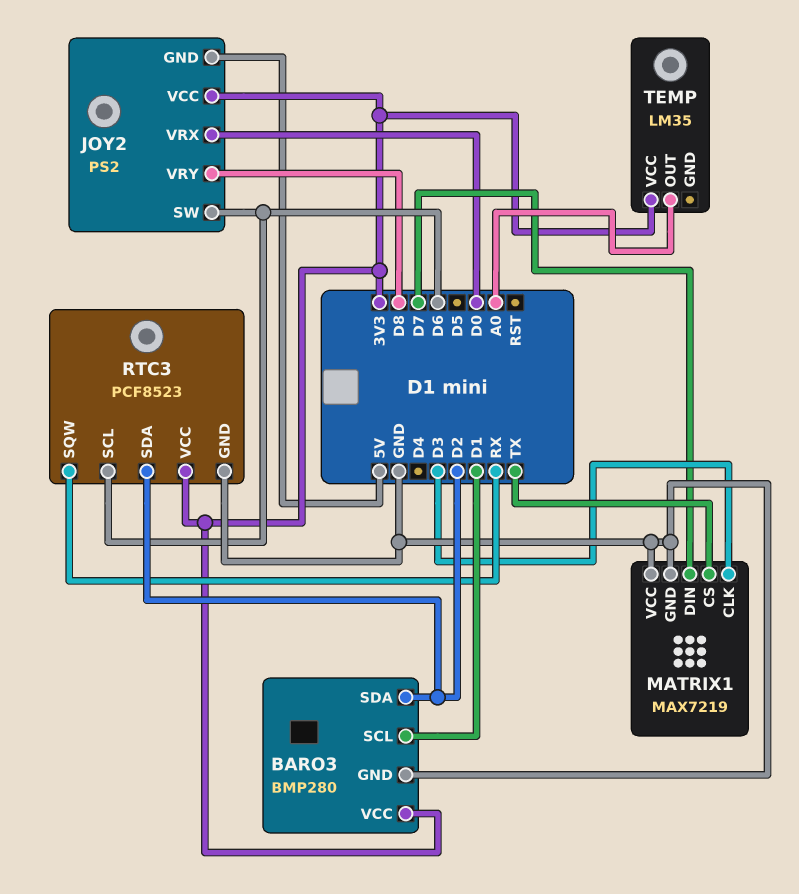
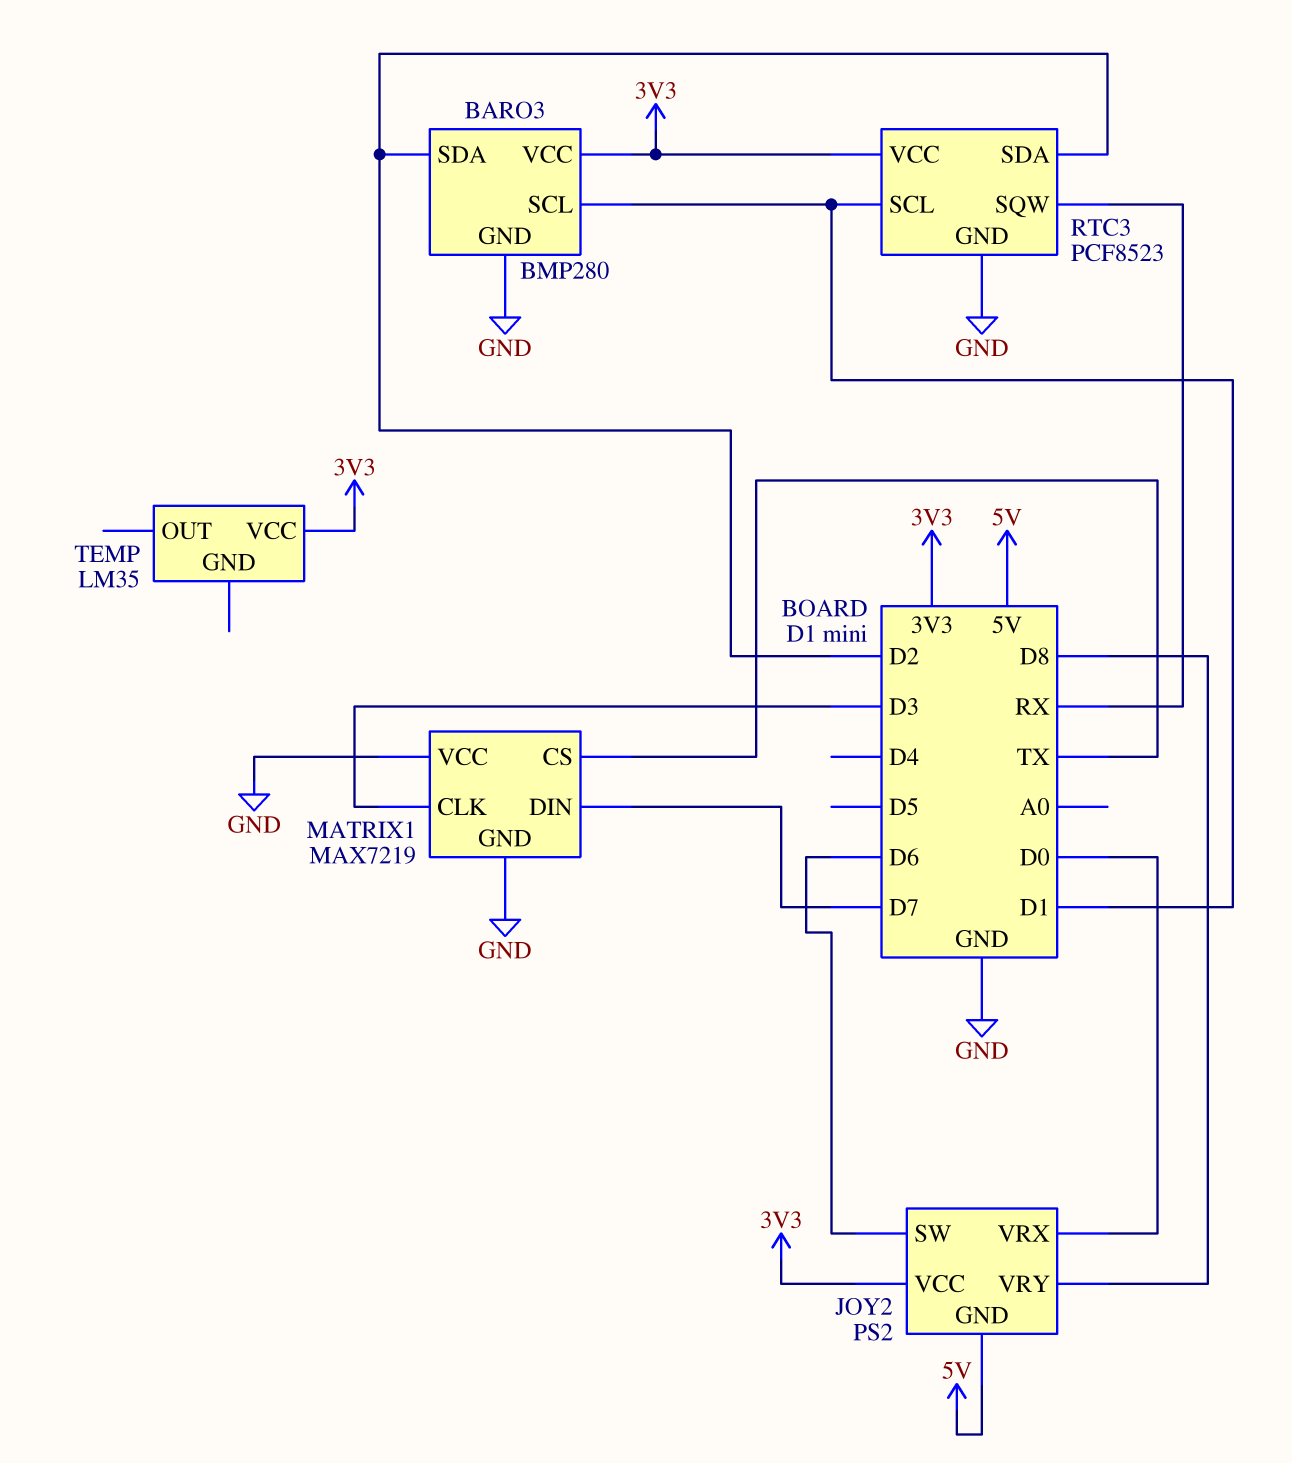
RTC3 pin SCL: D6 -> D1
TEMP pin OUT: A0 -> none

